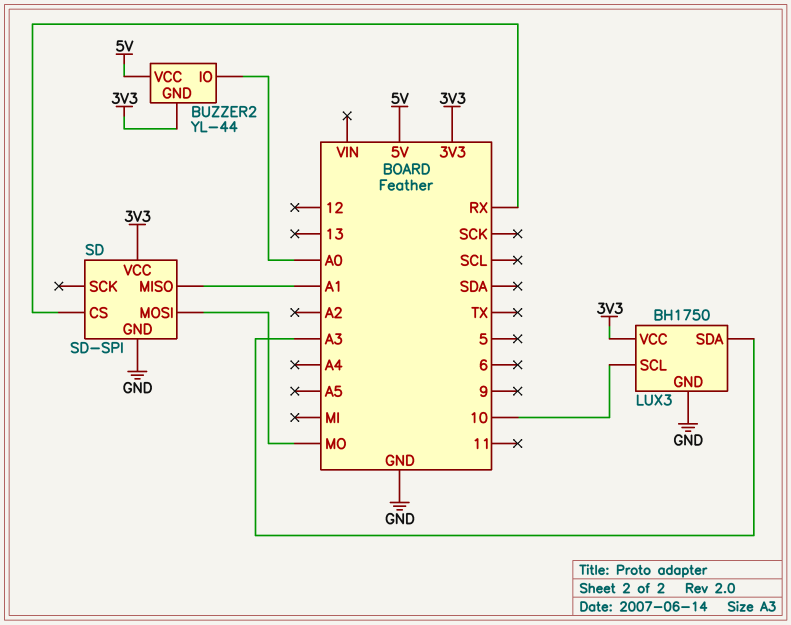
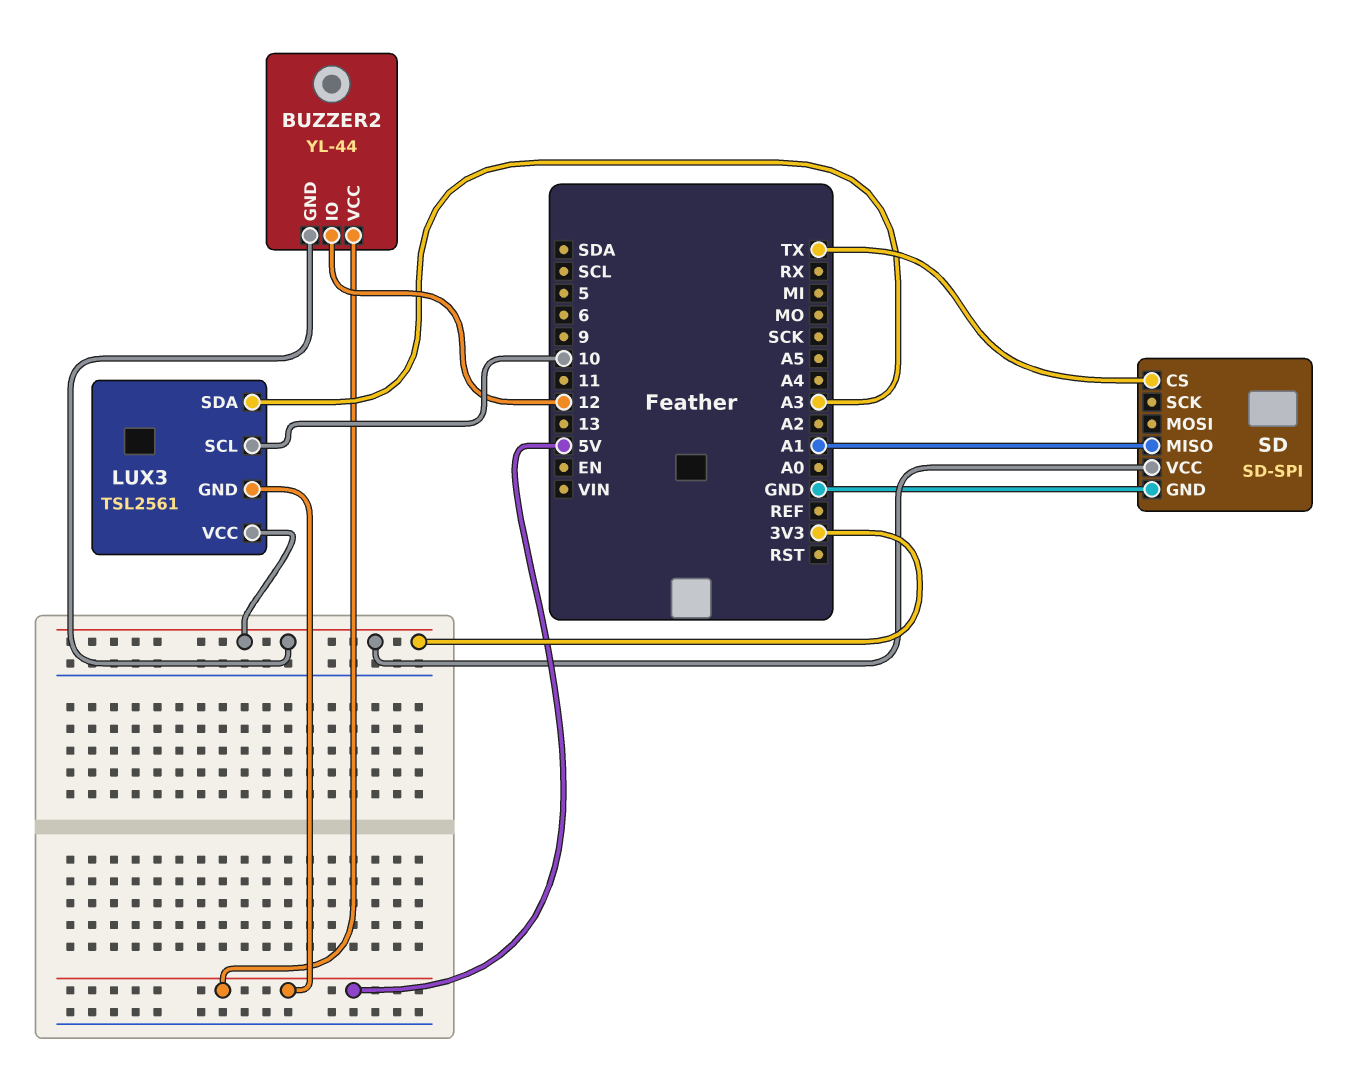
BUZZER2 pin IO: A0 -> 12
LUX3: BH1750 -> TSL2561
LUX3 pin GND: GND -> 5V
SD pin CS: RX -> TX
SD pin MOSI: MO -> none

